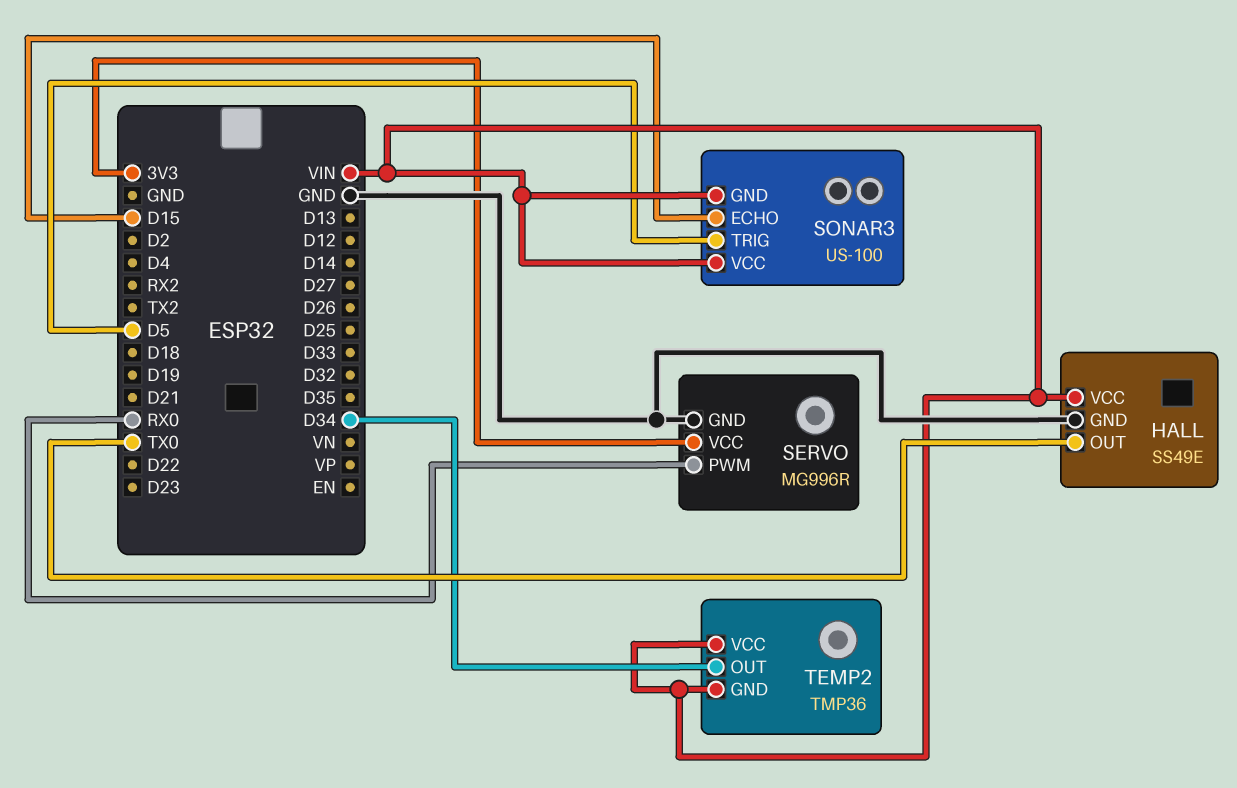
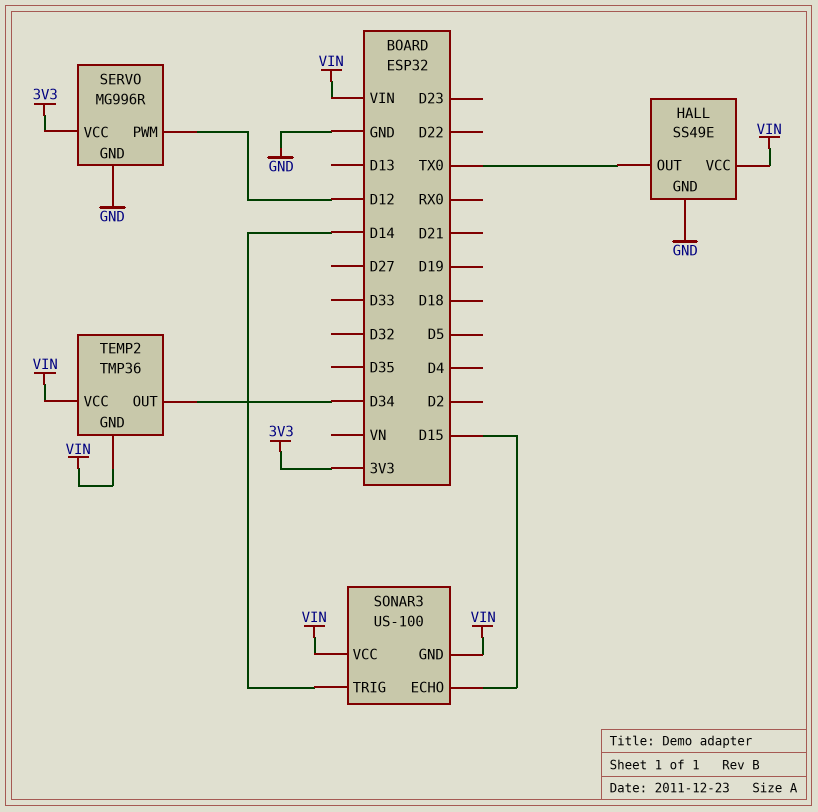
SERVO pin PWM: RX0 -> D12
SONAR3 pin TRIG: D5 -> D14

